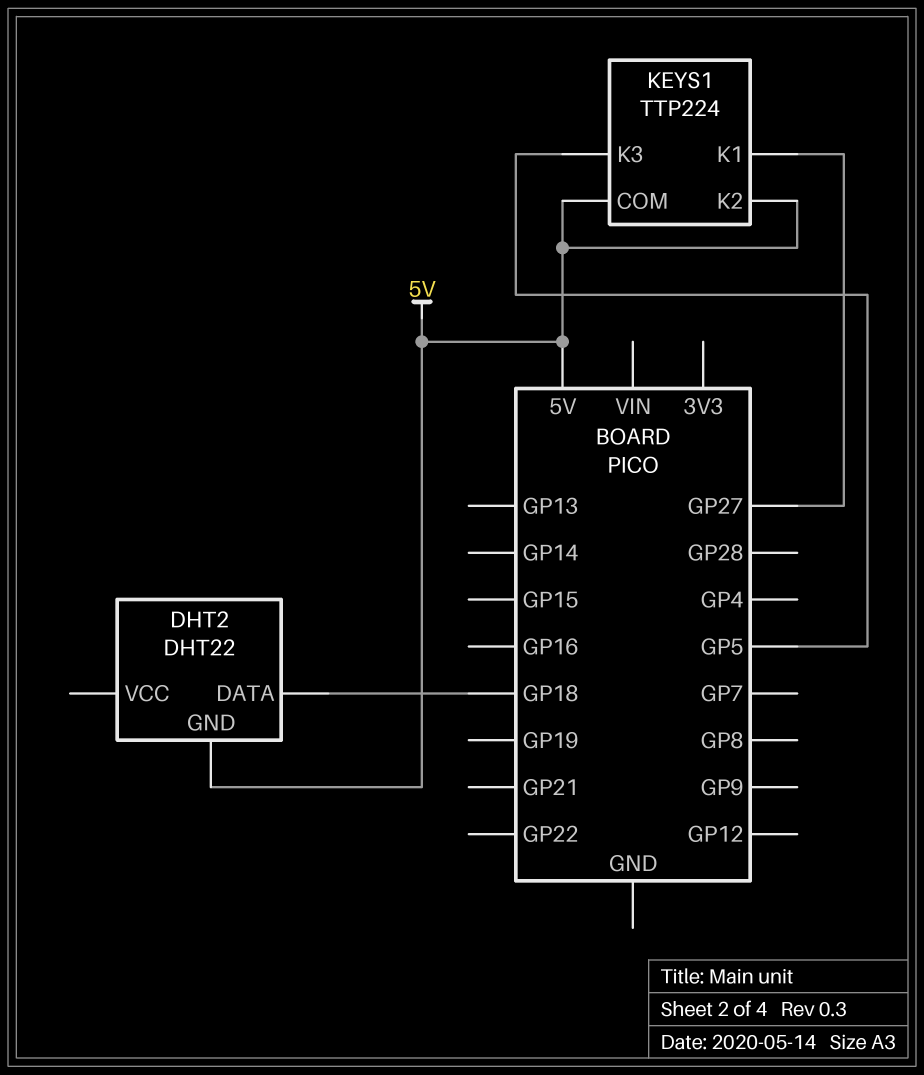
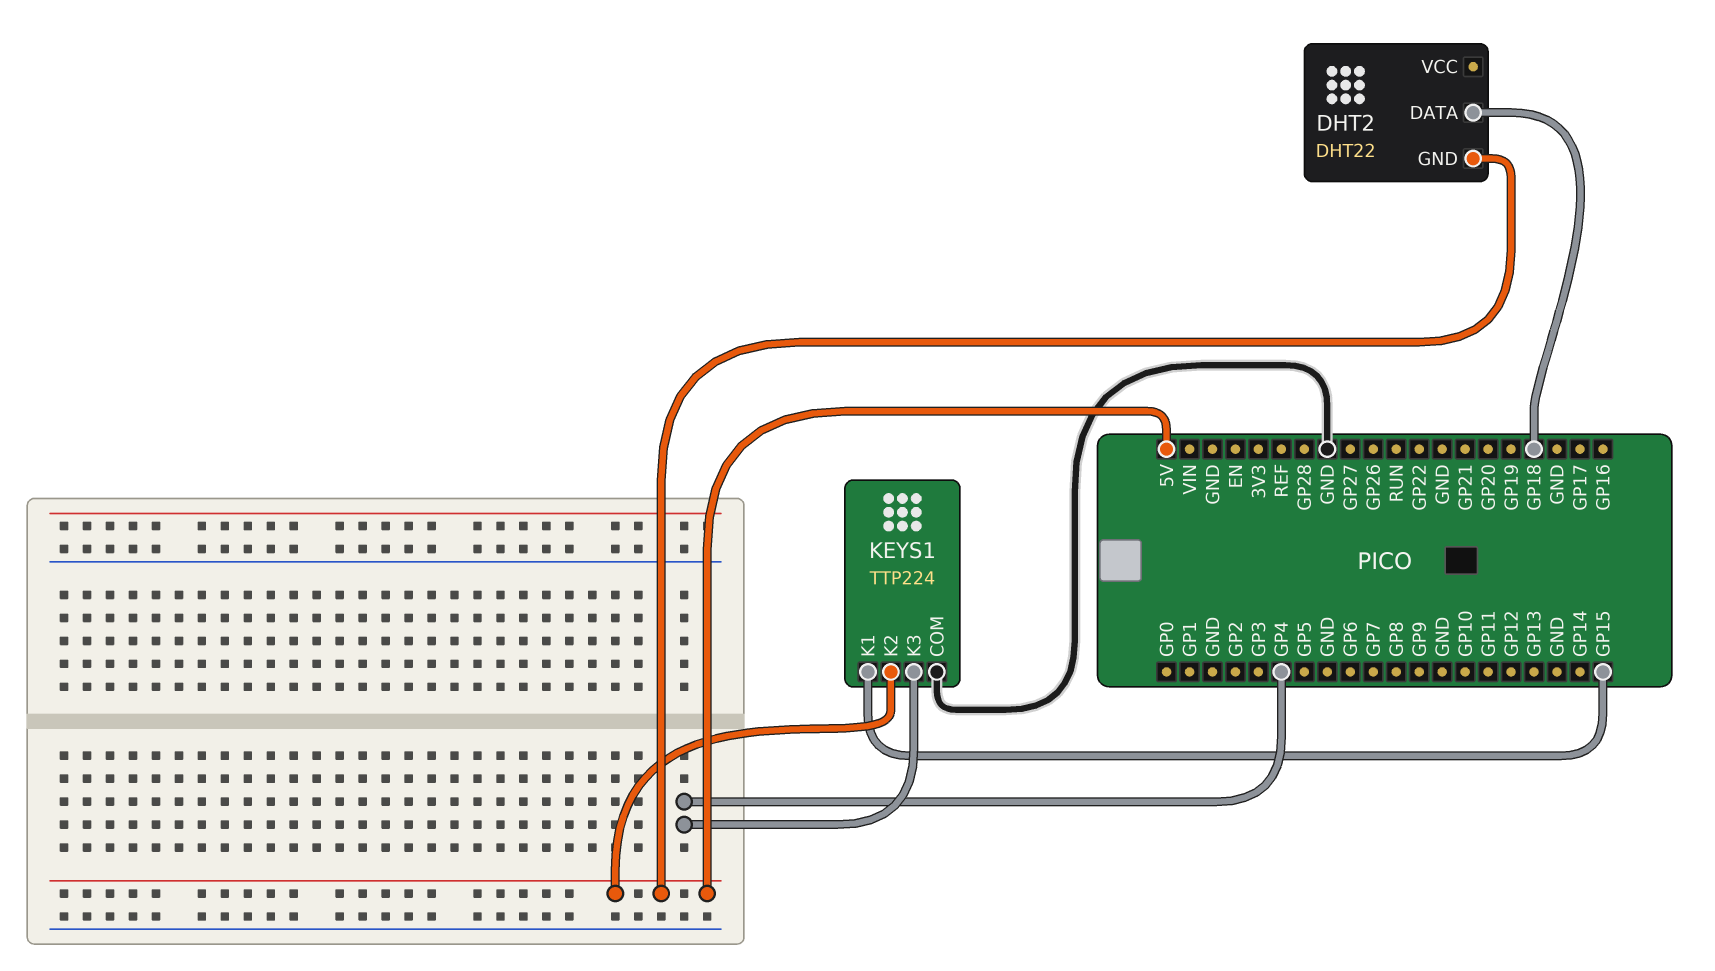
KEYS1 pin COM: 5V -> GND
KEYS1 pin K1: GP27 -> GP15
KEYS1 pin K3: GP5 -> GP4

